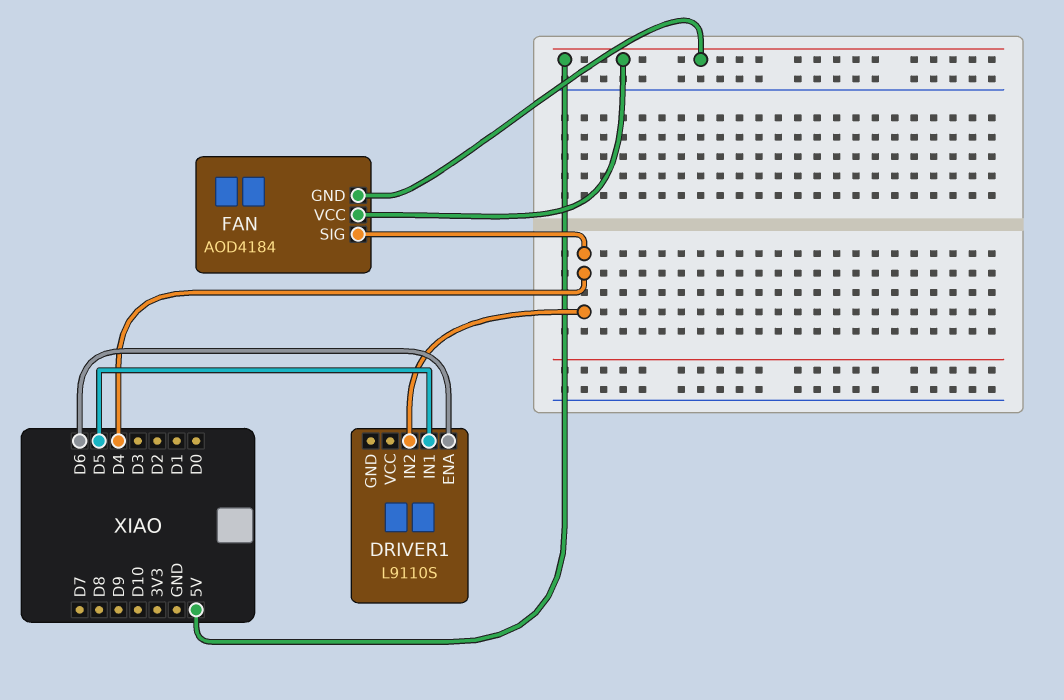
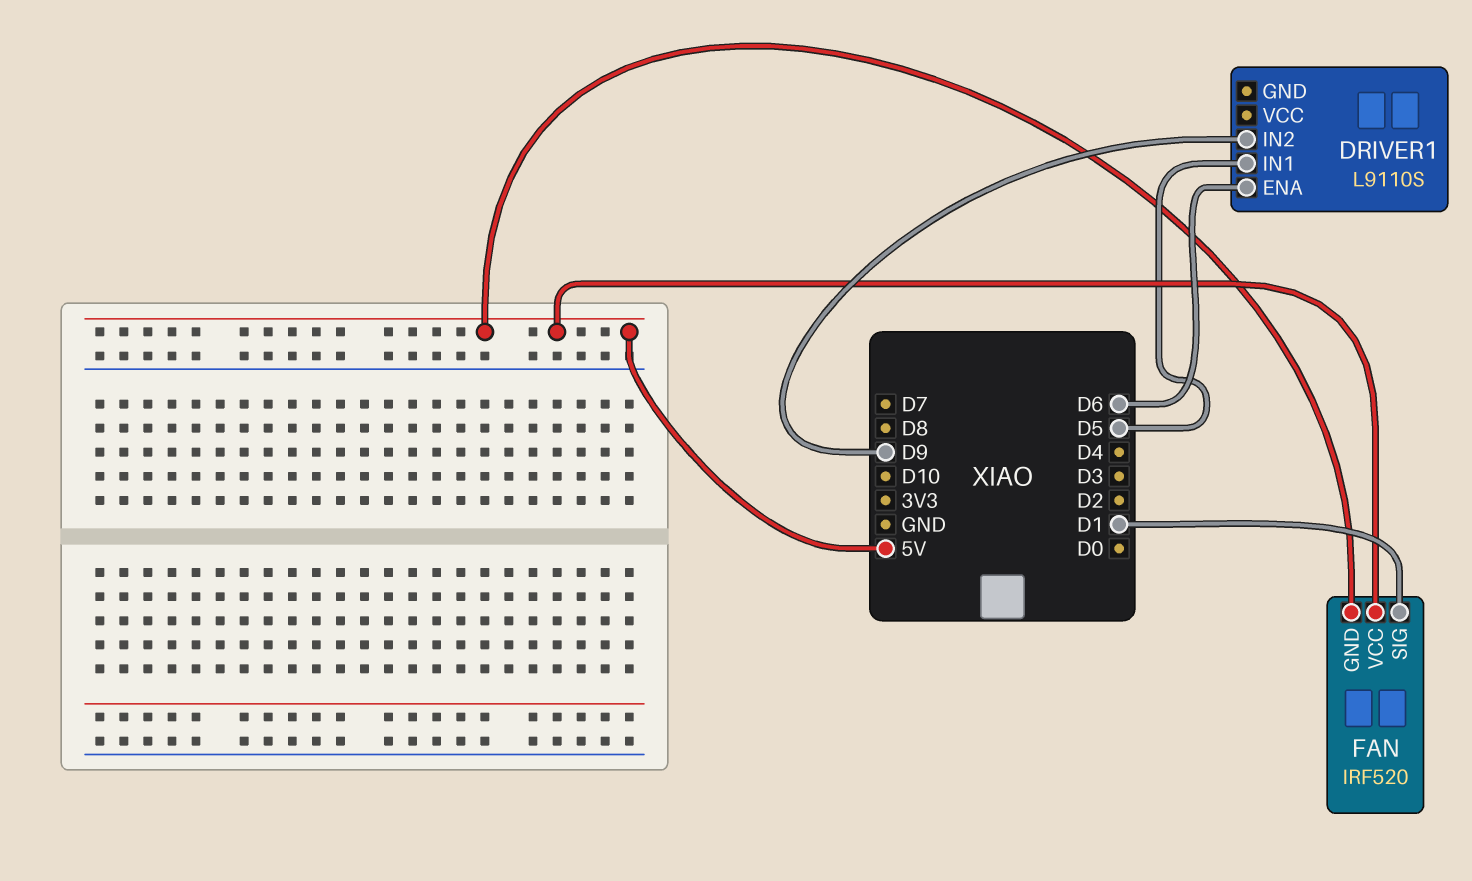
DRIVER1 pin IN2: D4 -> D9
FAN: AOD4184 -> IRF520
FAN pin SIG: D4 -> D1

